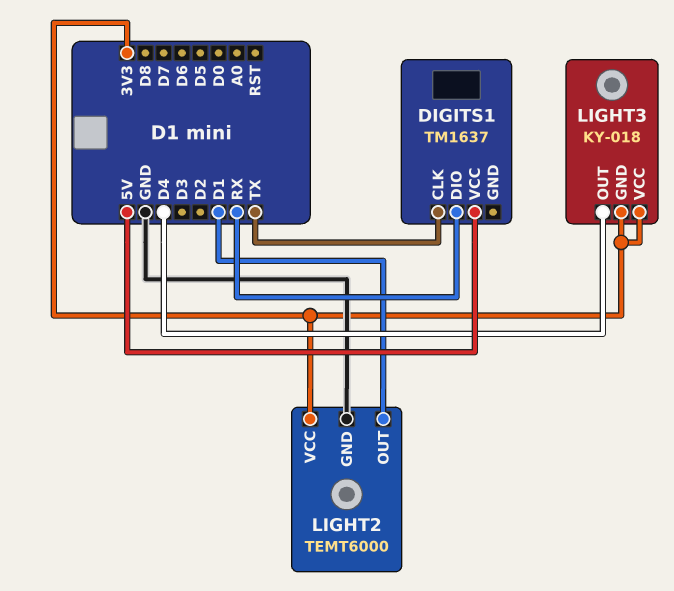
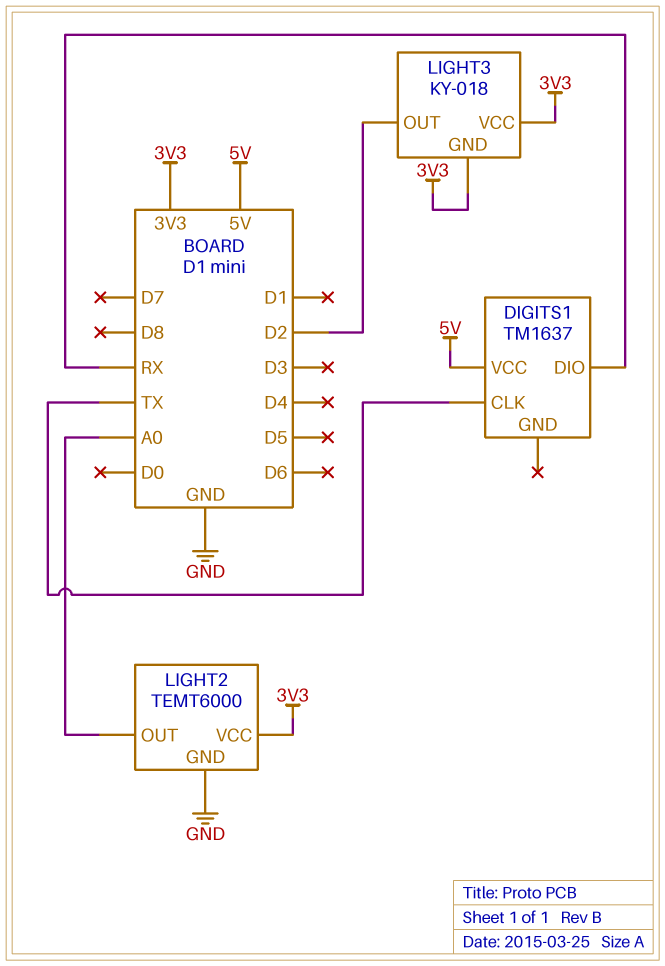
LIGHT2 pin OUT: D1 -> A0
LIGHT3 pin OUT: D4 -> D2

